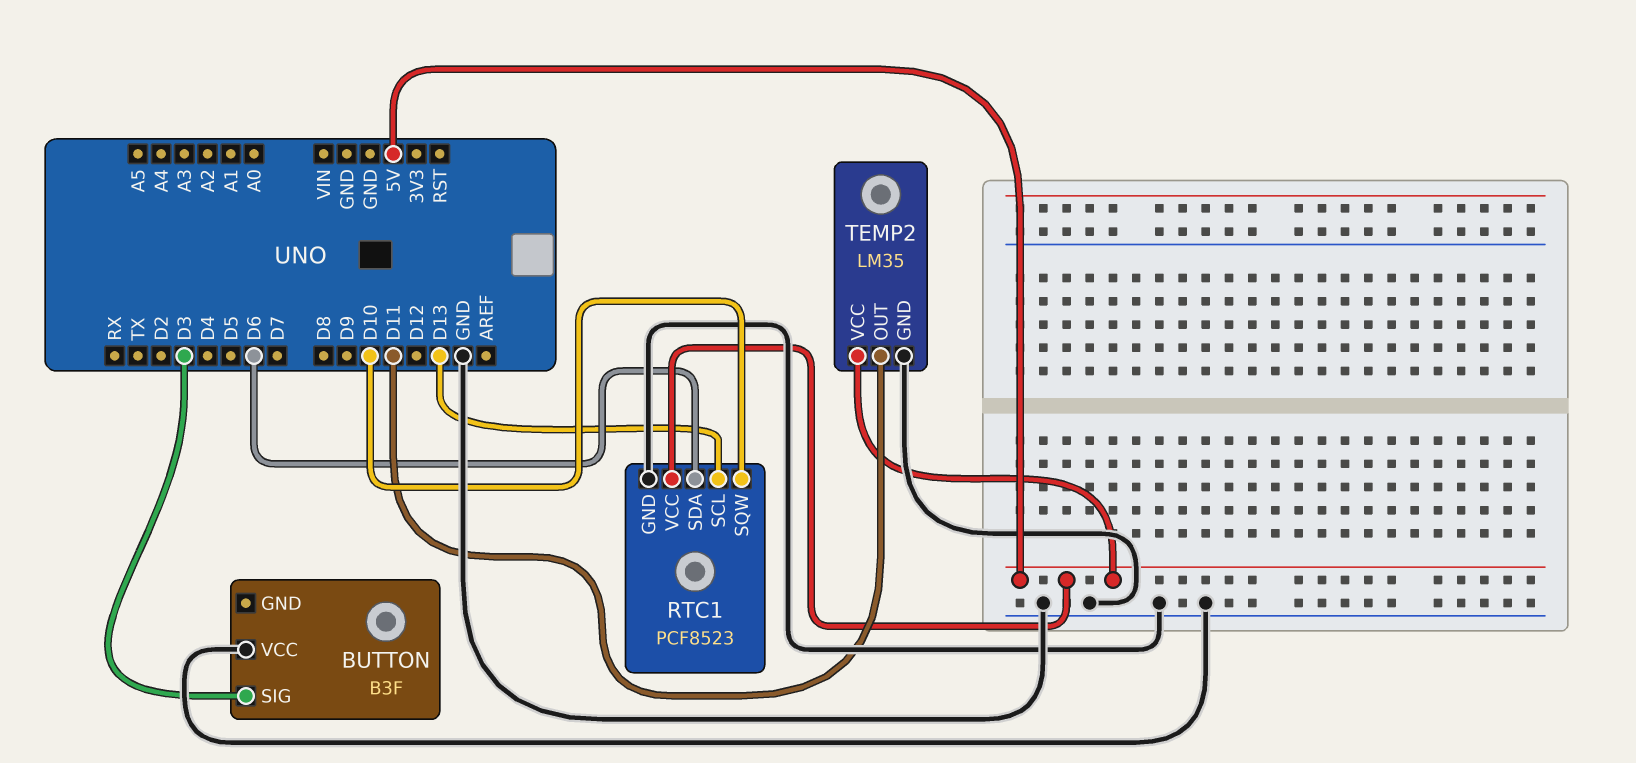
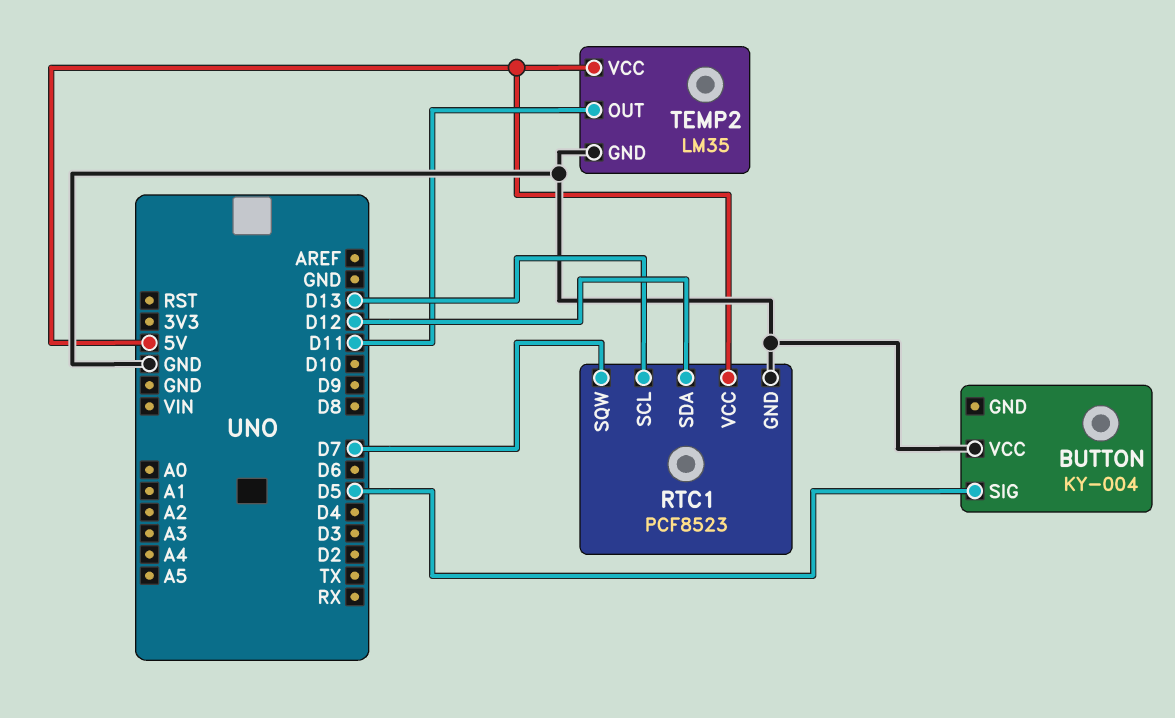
BUTTON: B3F -> KY-004
BUTTON pin SIG: D3 -> D5
RTC1 pin SDA: D6 -> D12
RTC1 pin SQW: D10 -> D7

